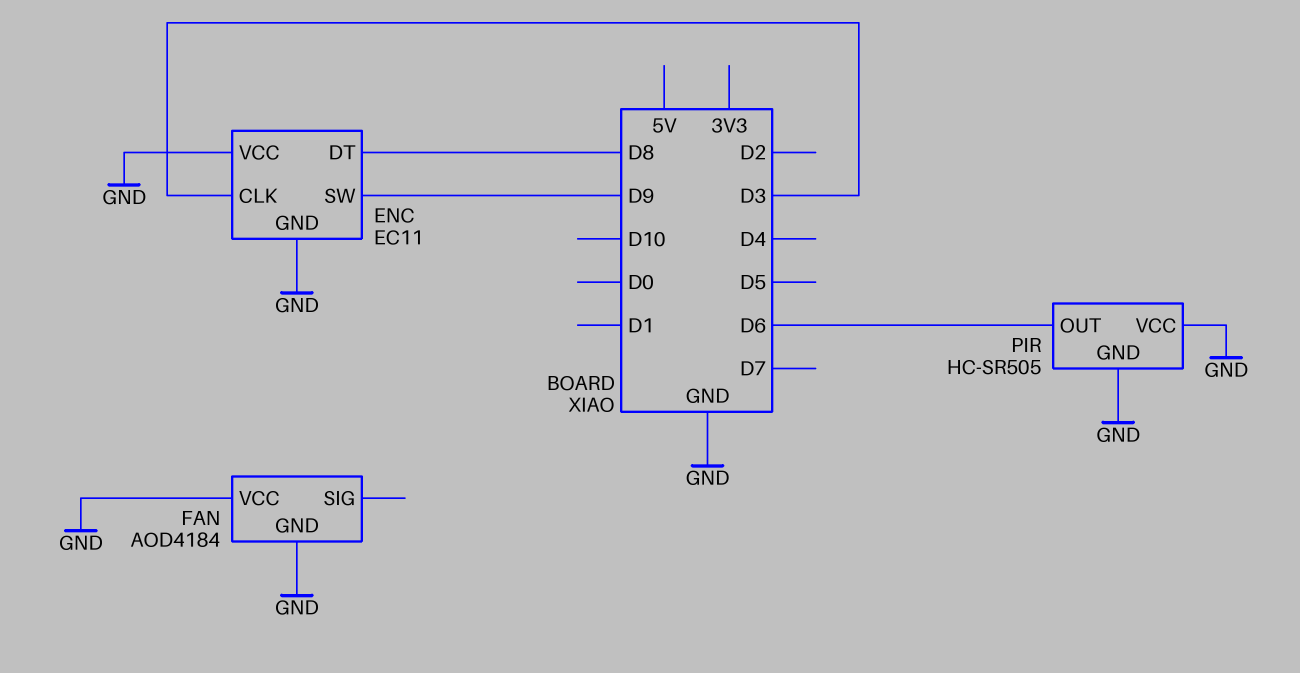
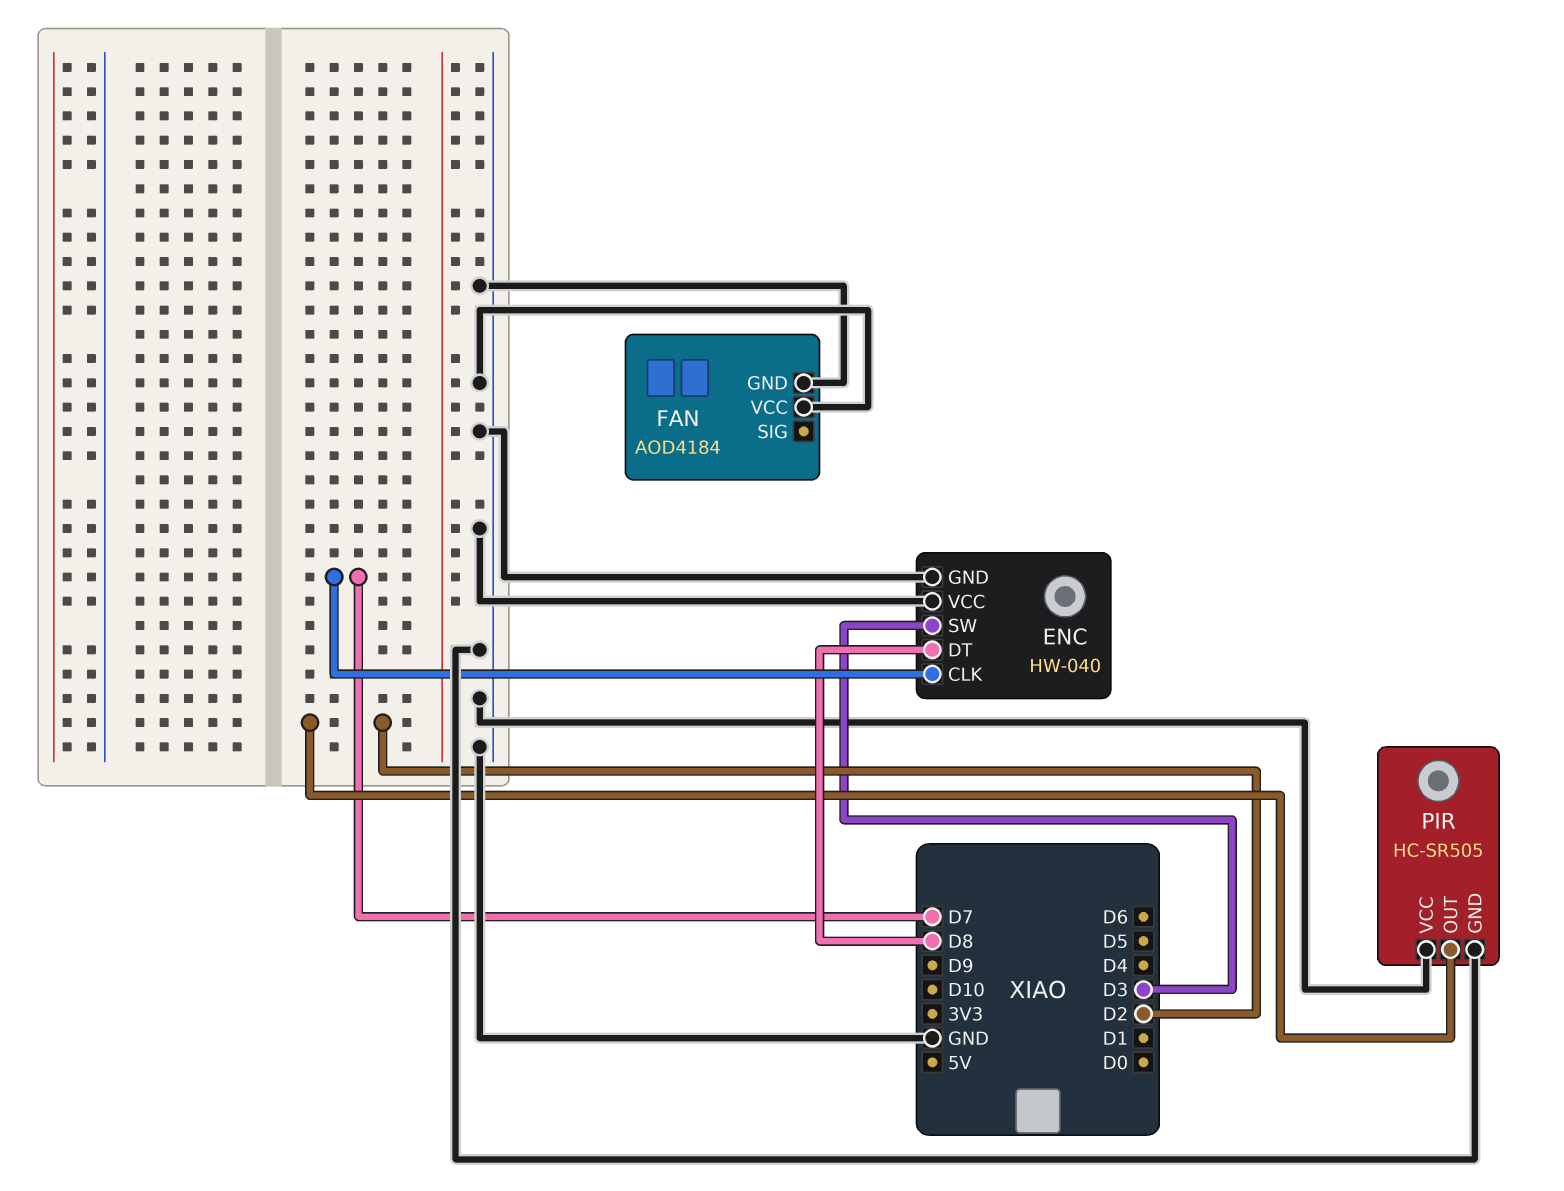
ENC: EC11 -> HW-040
ENC pin CLK: D3 -> D7
ENC pin SW: D9 -> D3
PIR pin OUT: D6 -> D2

